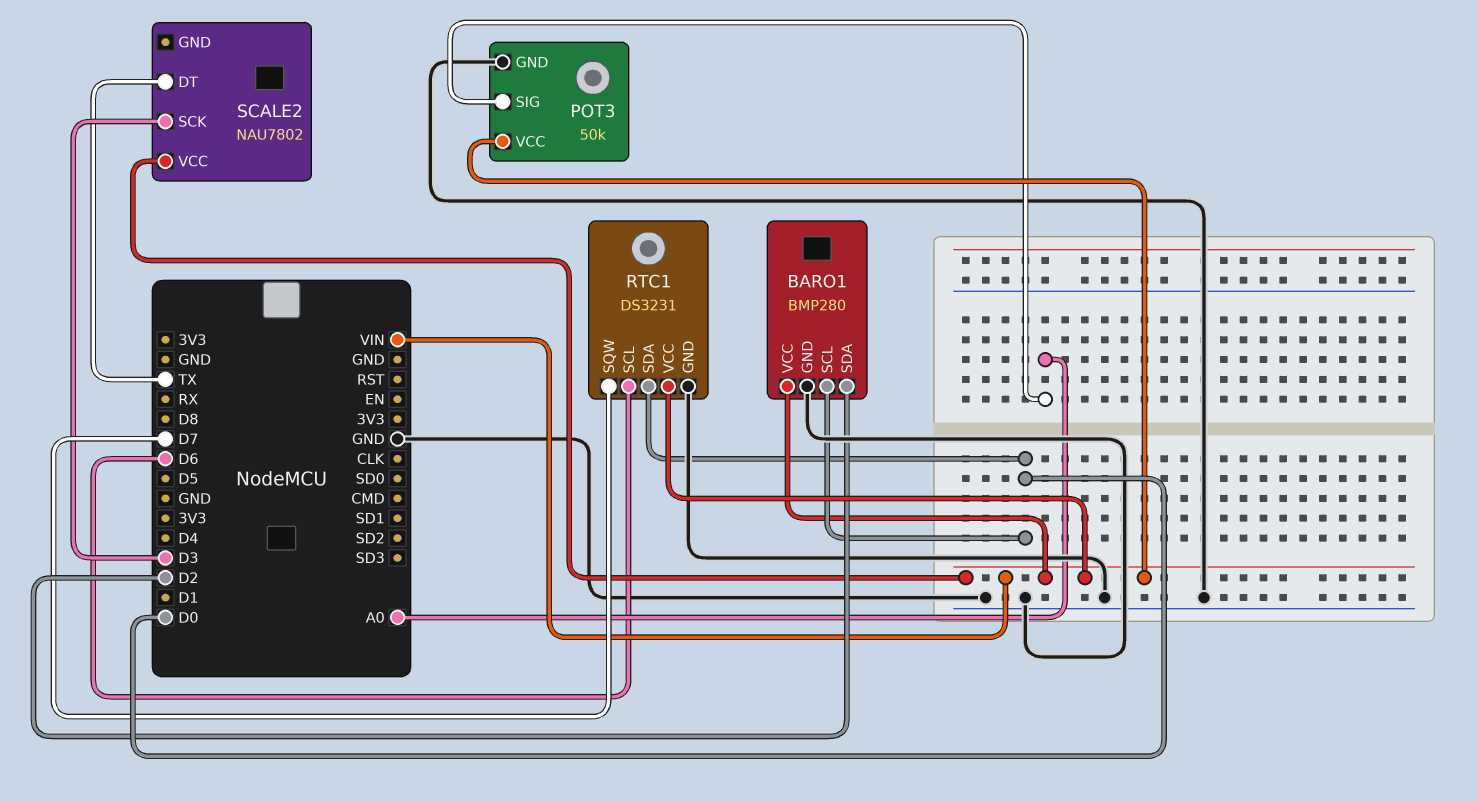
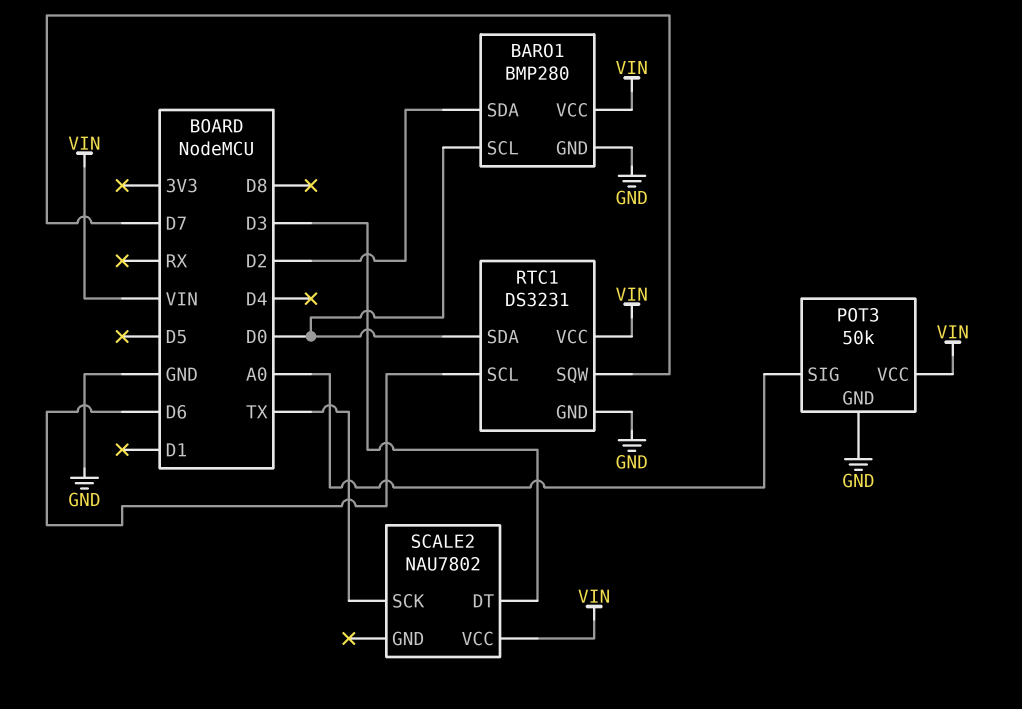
SCALE2 pin DT: TX -> D3
SCALE2 pin SCK: D3 -> TX

